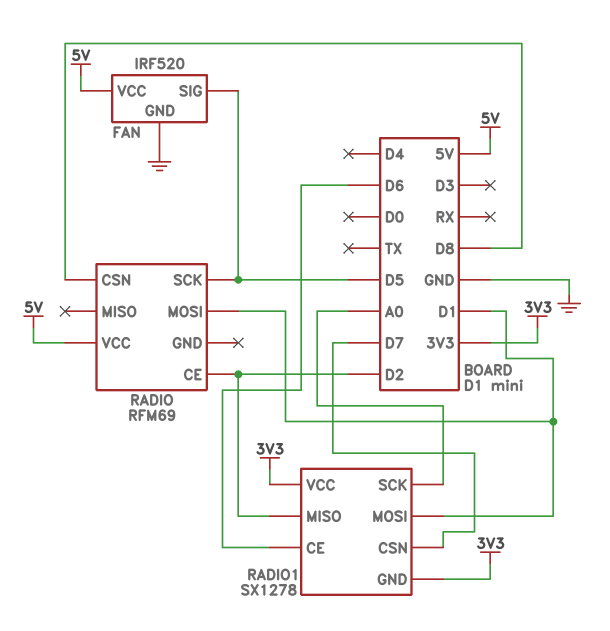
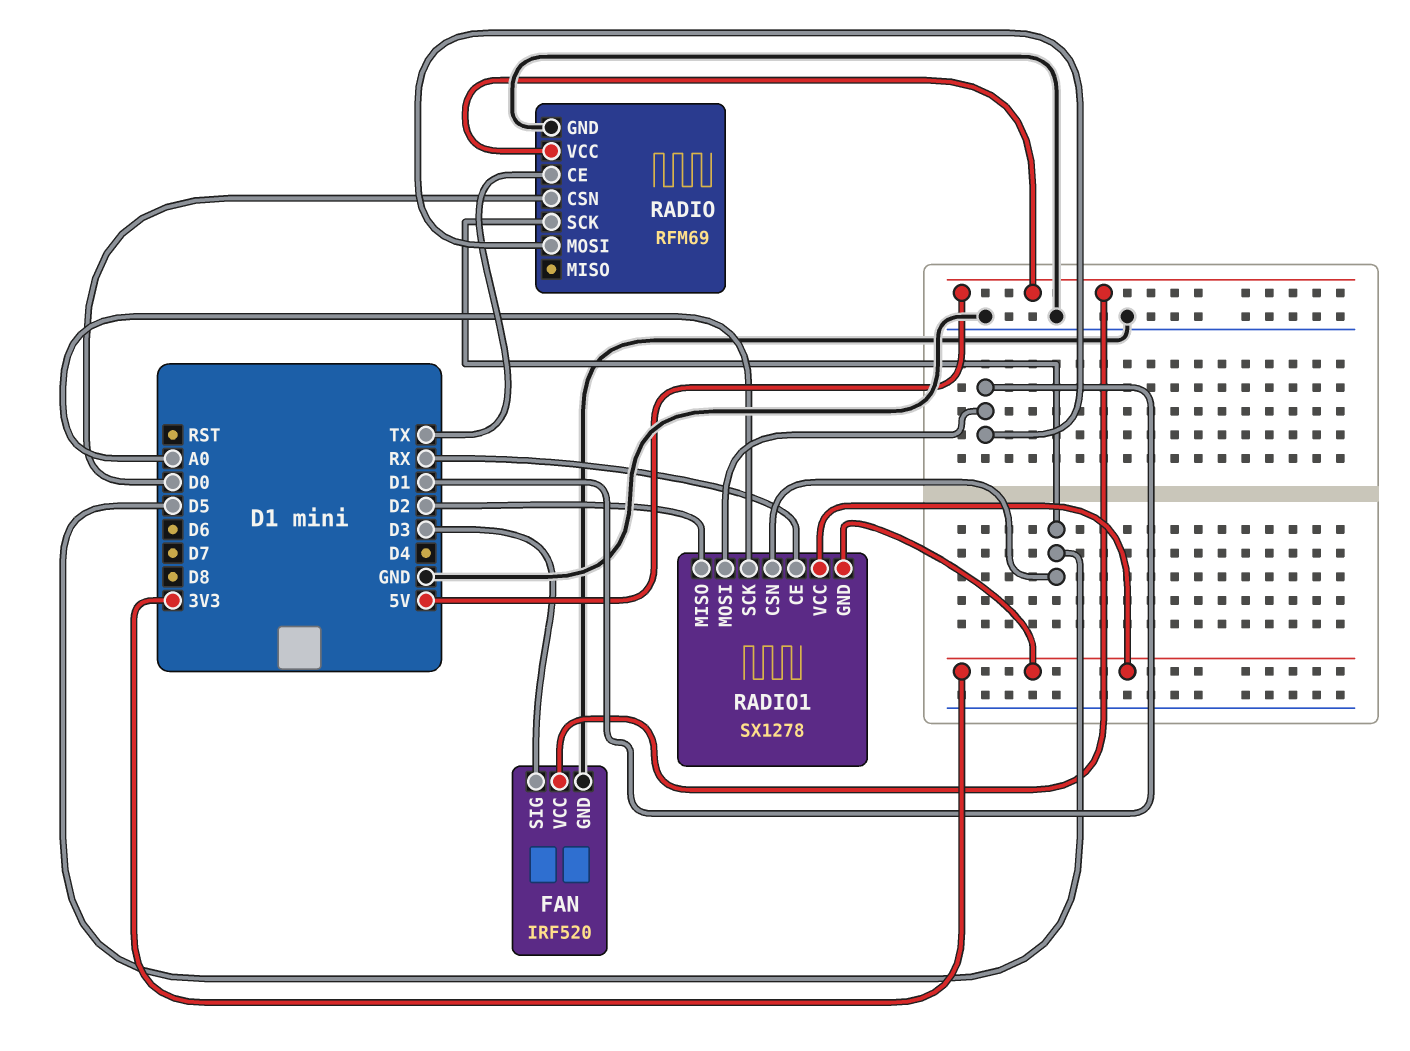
FAN pin SIG: D5 -> D3
RADIO pin CE: D2 -> TX
RADIO pin CSN: D8 -> D0
RADIO pin GND: none -> GND
RADIO1 pin CE: D6 -> RX
RADIO1 pin CSN: D7 -> D5

